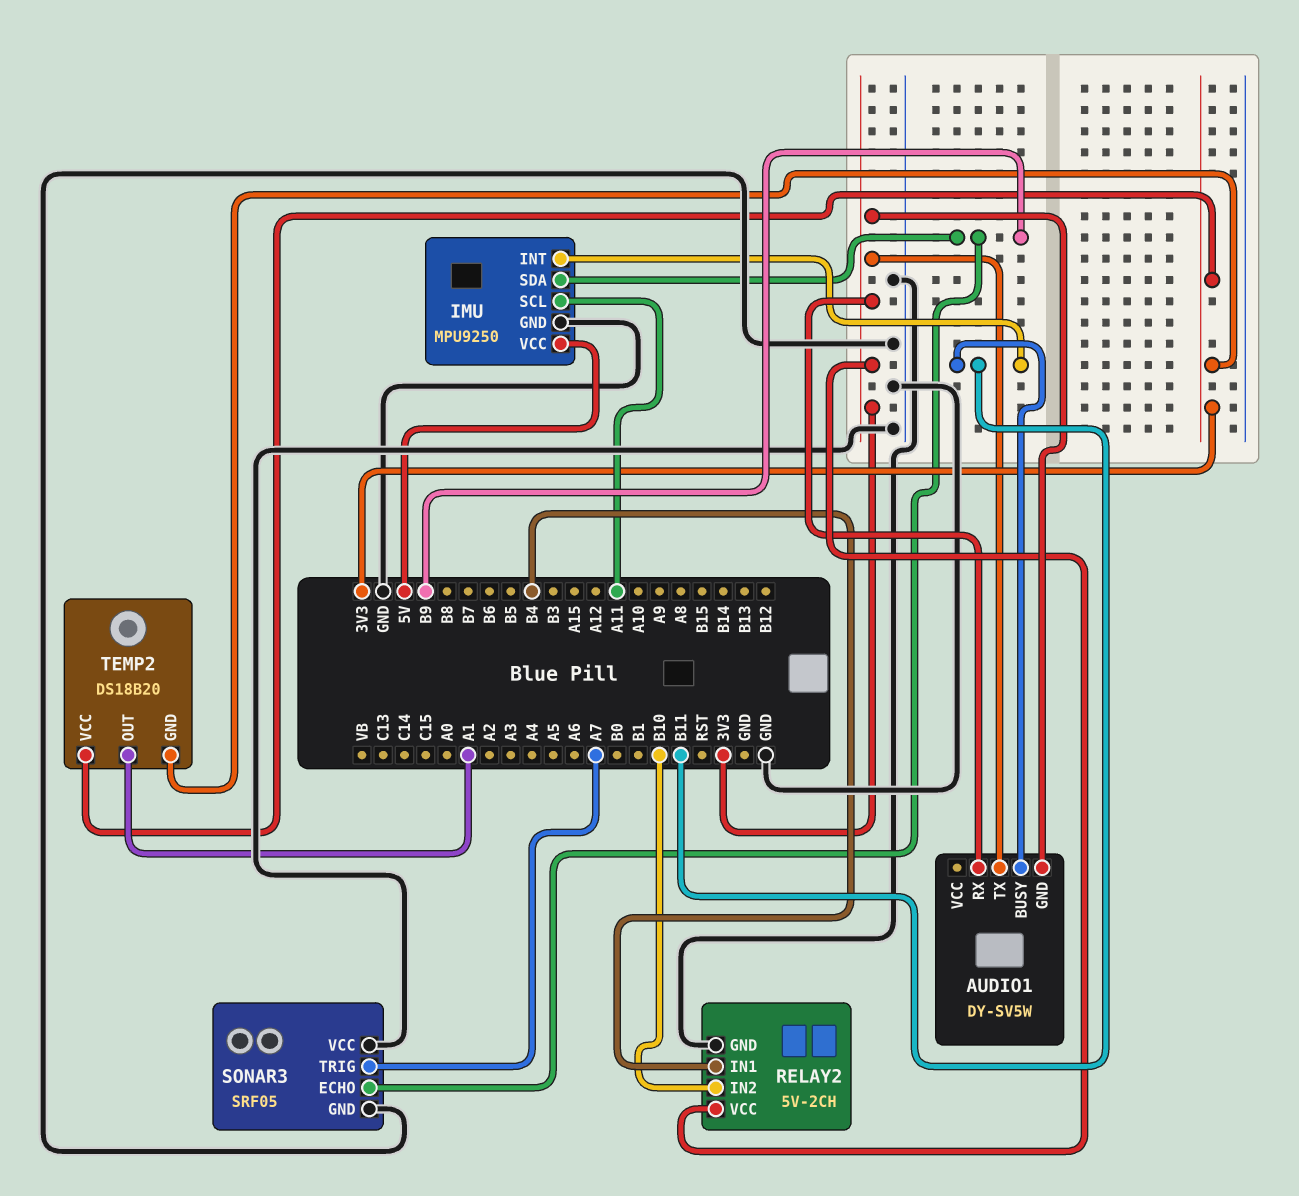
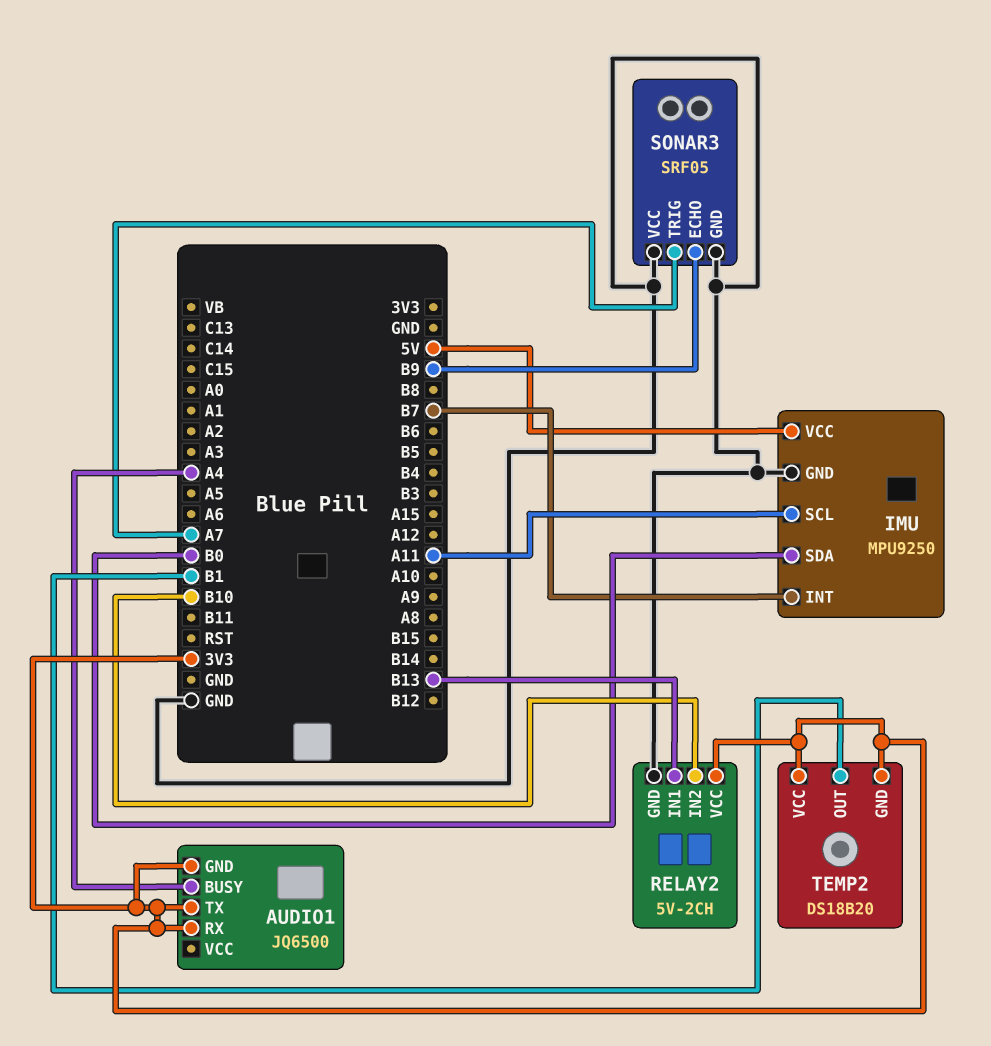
AUDIO1: DY-SV5W -> JQ6500
AUDIO1 pin BUSY: B11 -> A4
IMU pin INT: B11 -> B7
IMU pin SDA: B9 -> B0
RELAY2 pin IN1: B4 -> B13
TEMP2 pin OUT: A1 -> B1

